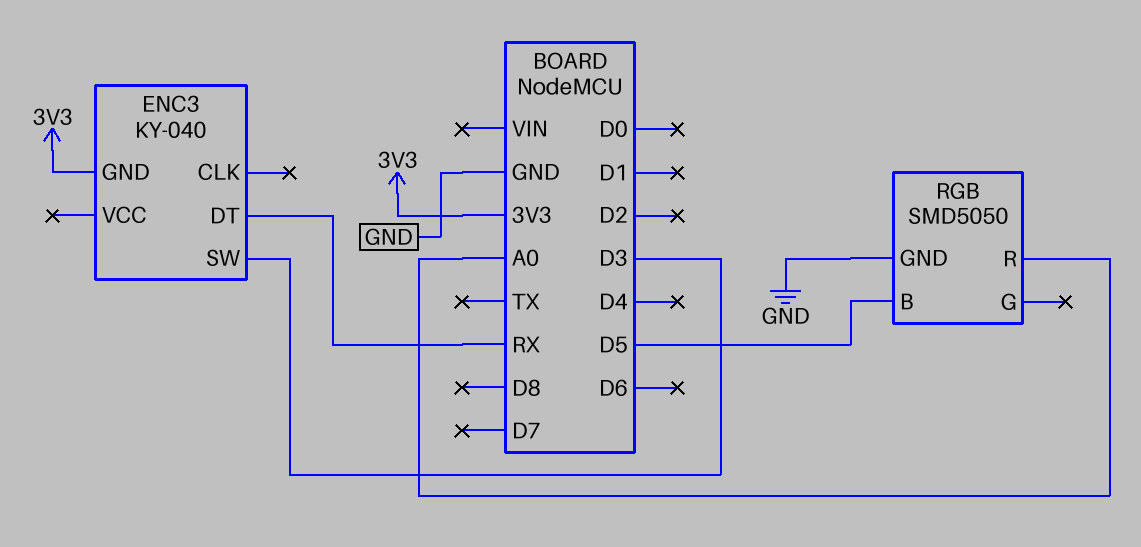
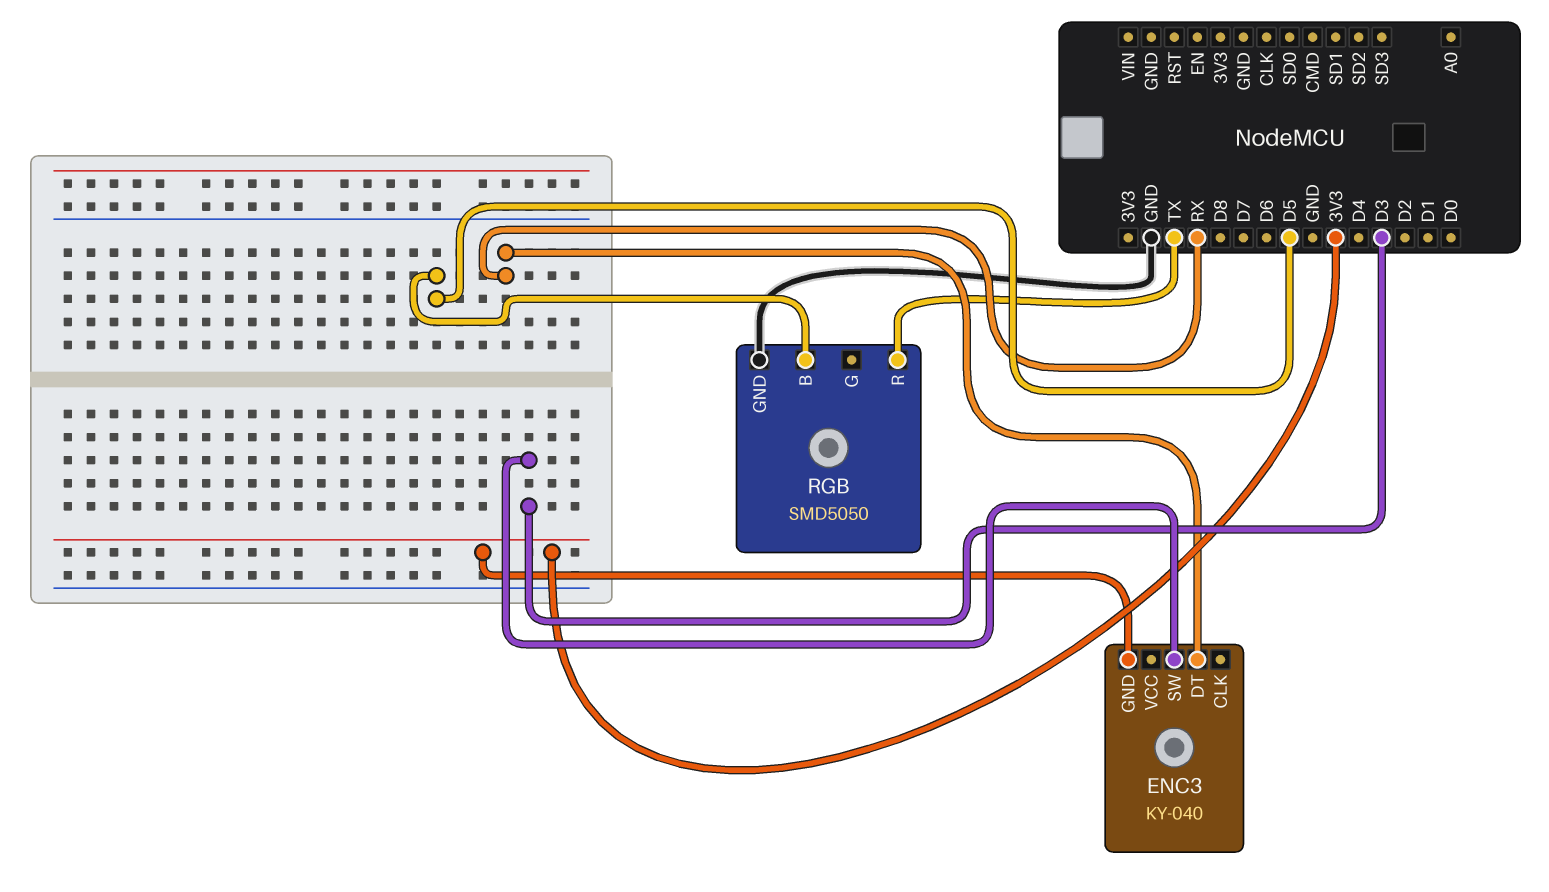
RGB pin R: A0 -> TX

